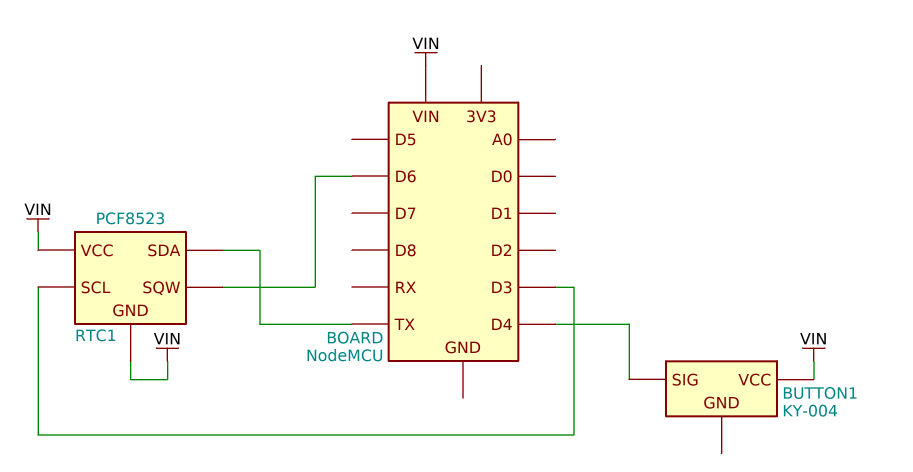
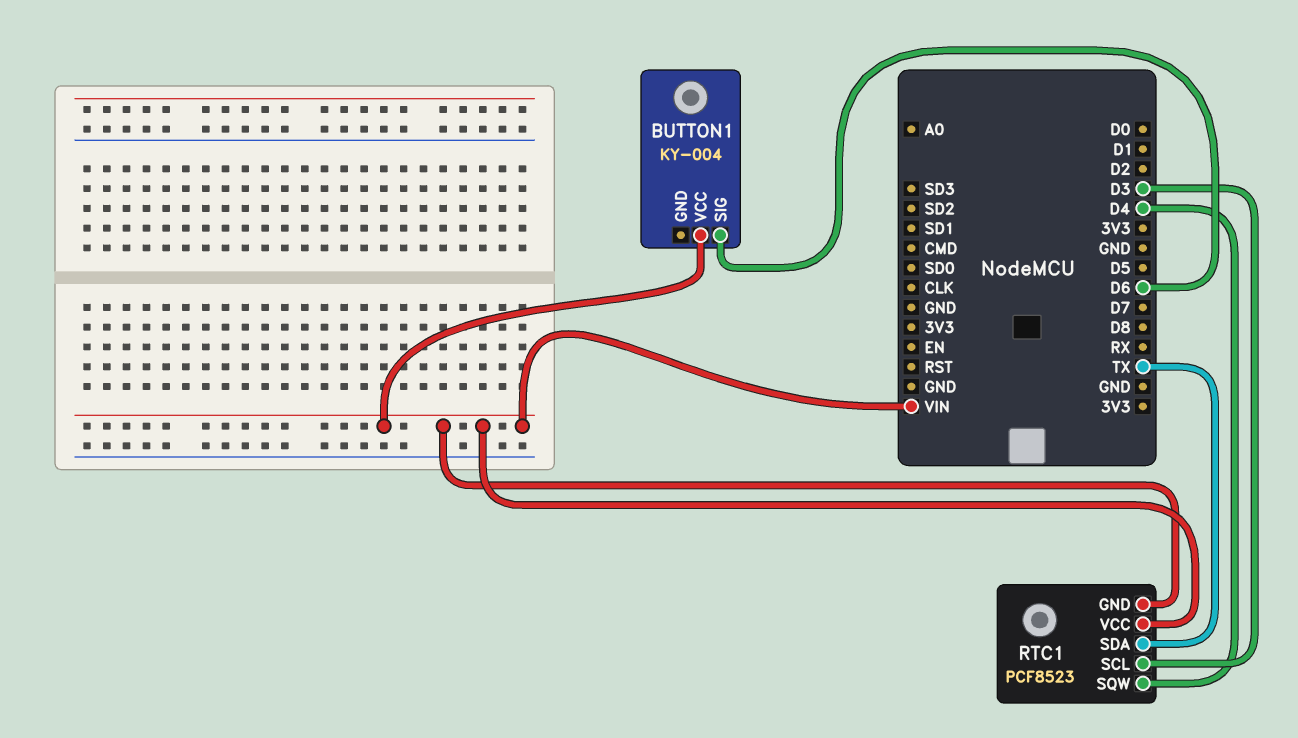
BUTTON1 pin SIG: D4 -> D6
RTC1 pin SQW: D6 -> D4

